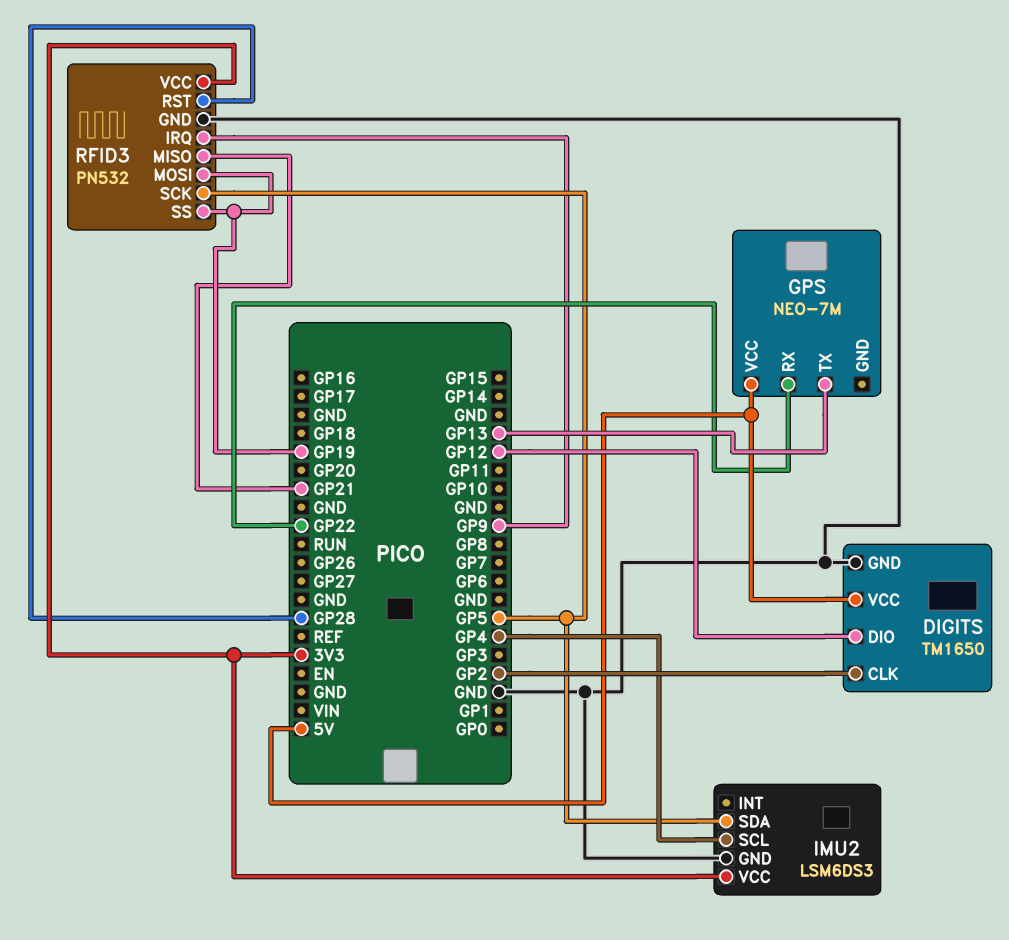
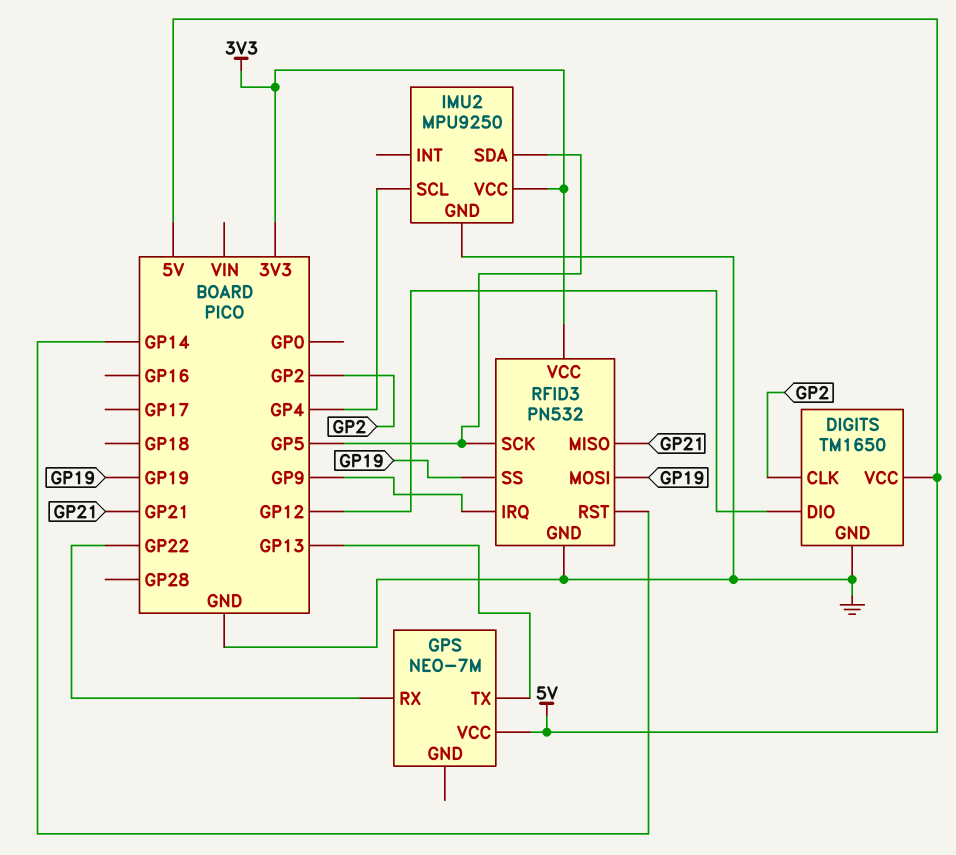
IMU2: LSM6DS3 -> MPU9250
RFID3 pin RST: GP28 -> GP14

